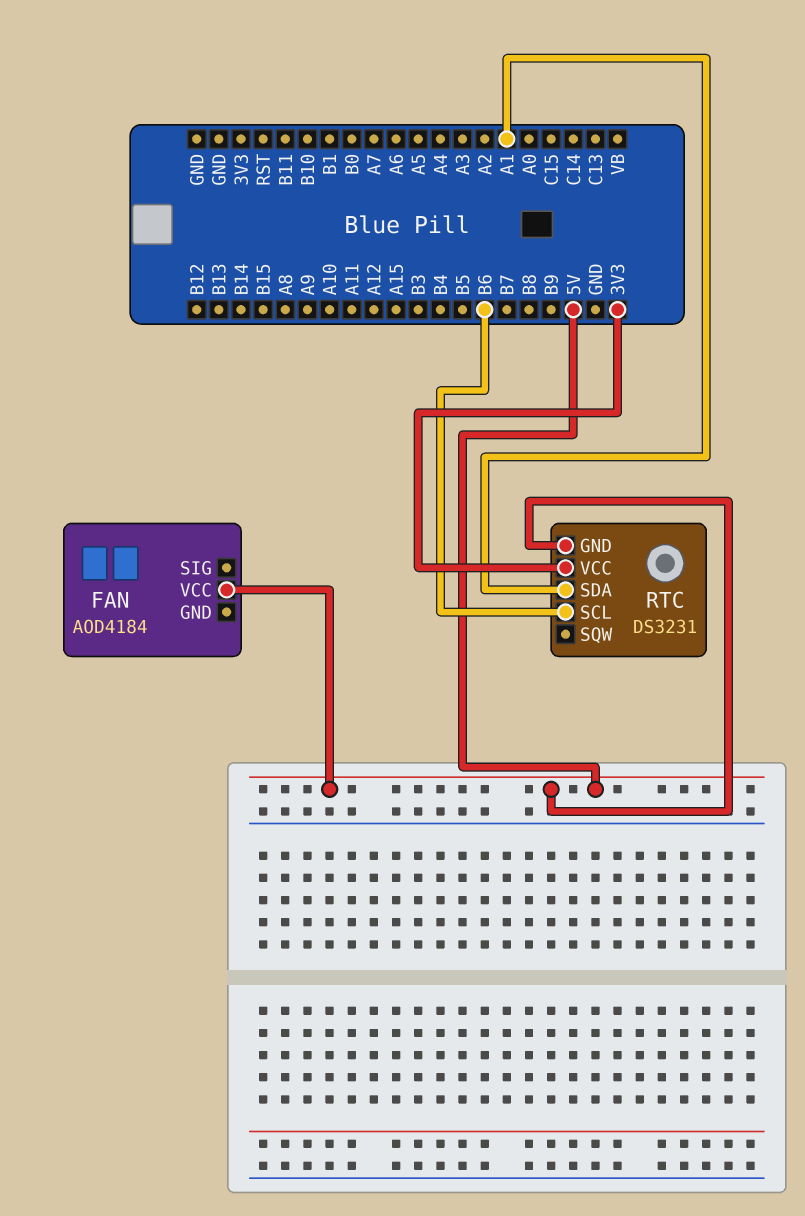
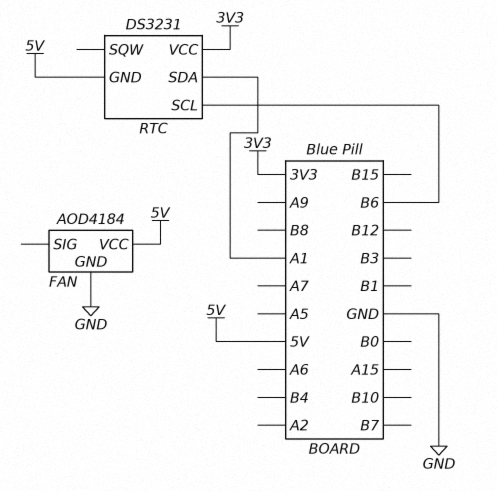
FAN pin GND: none -> GND

